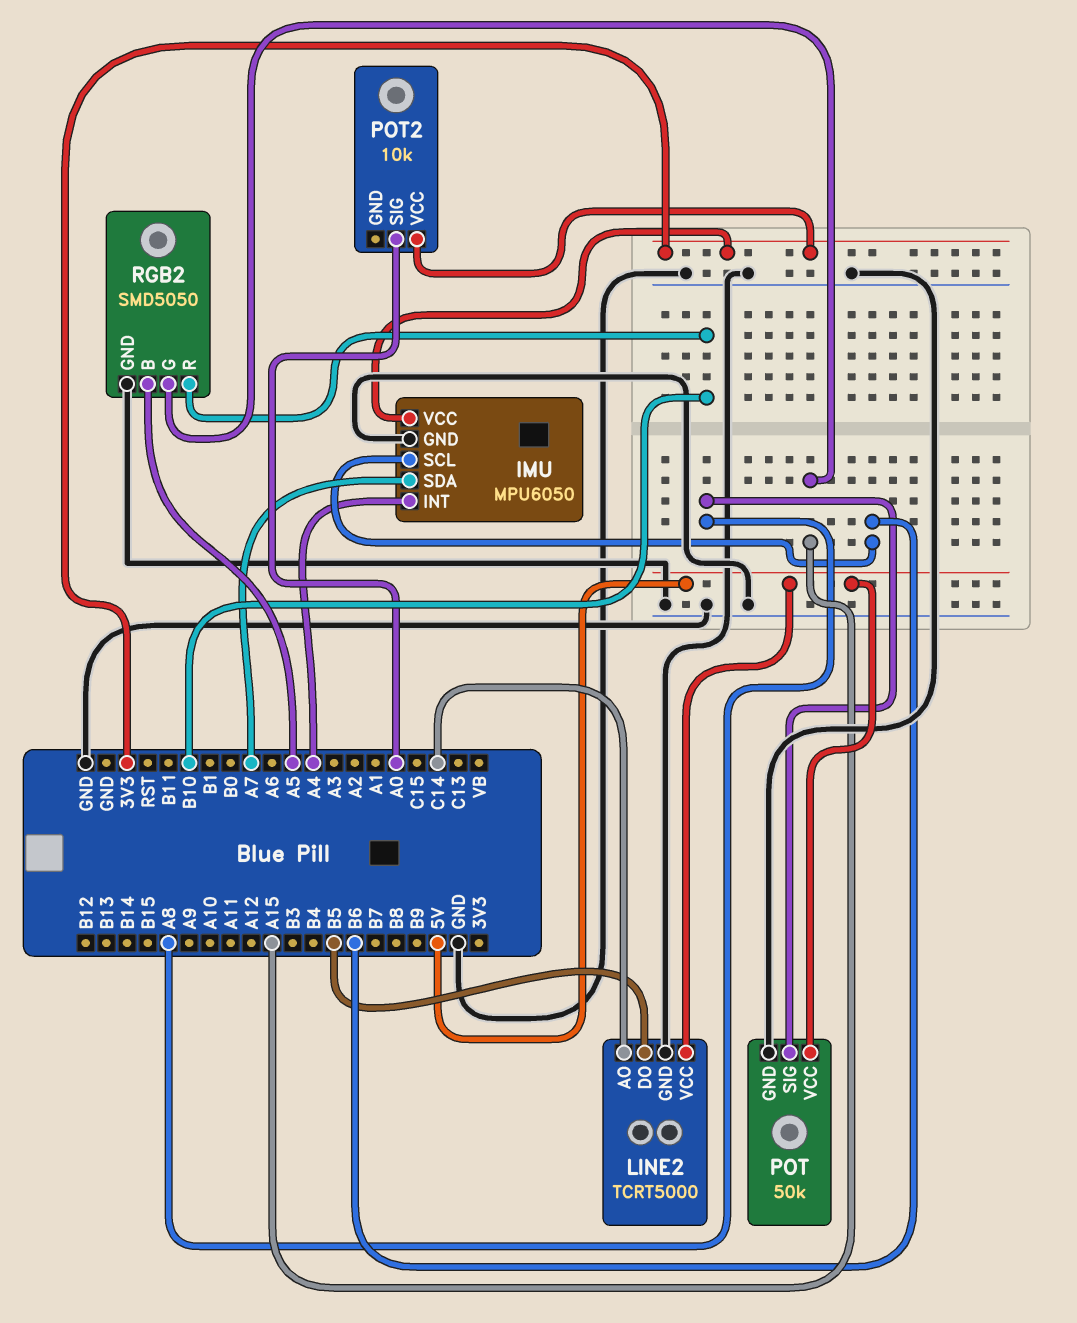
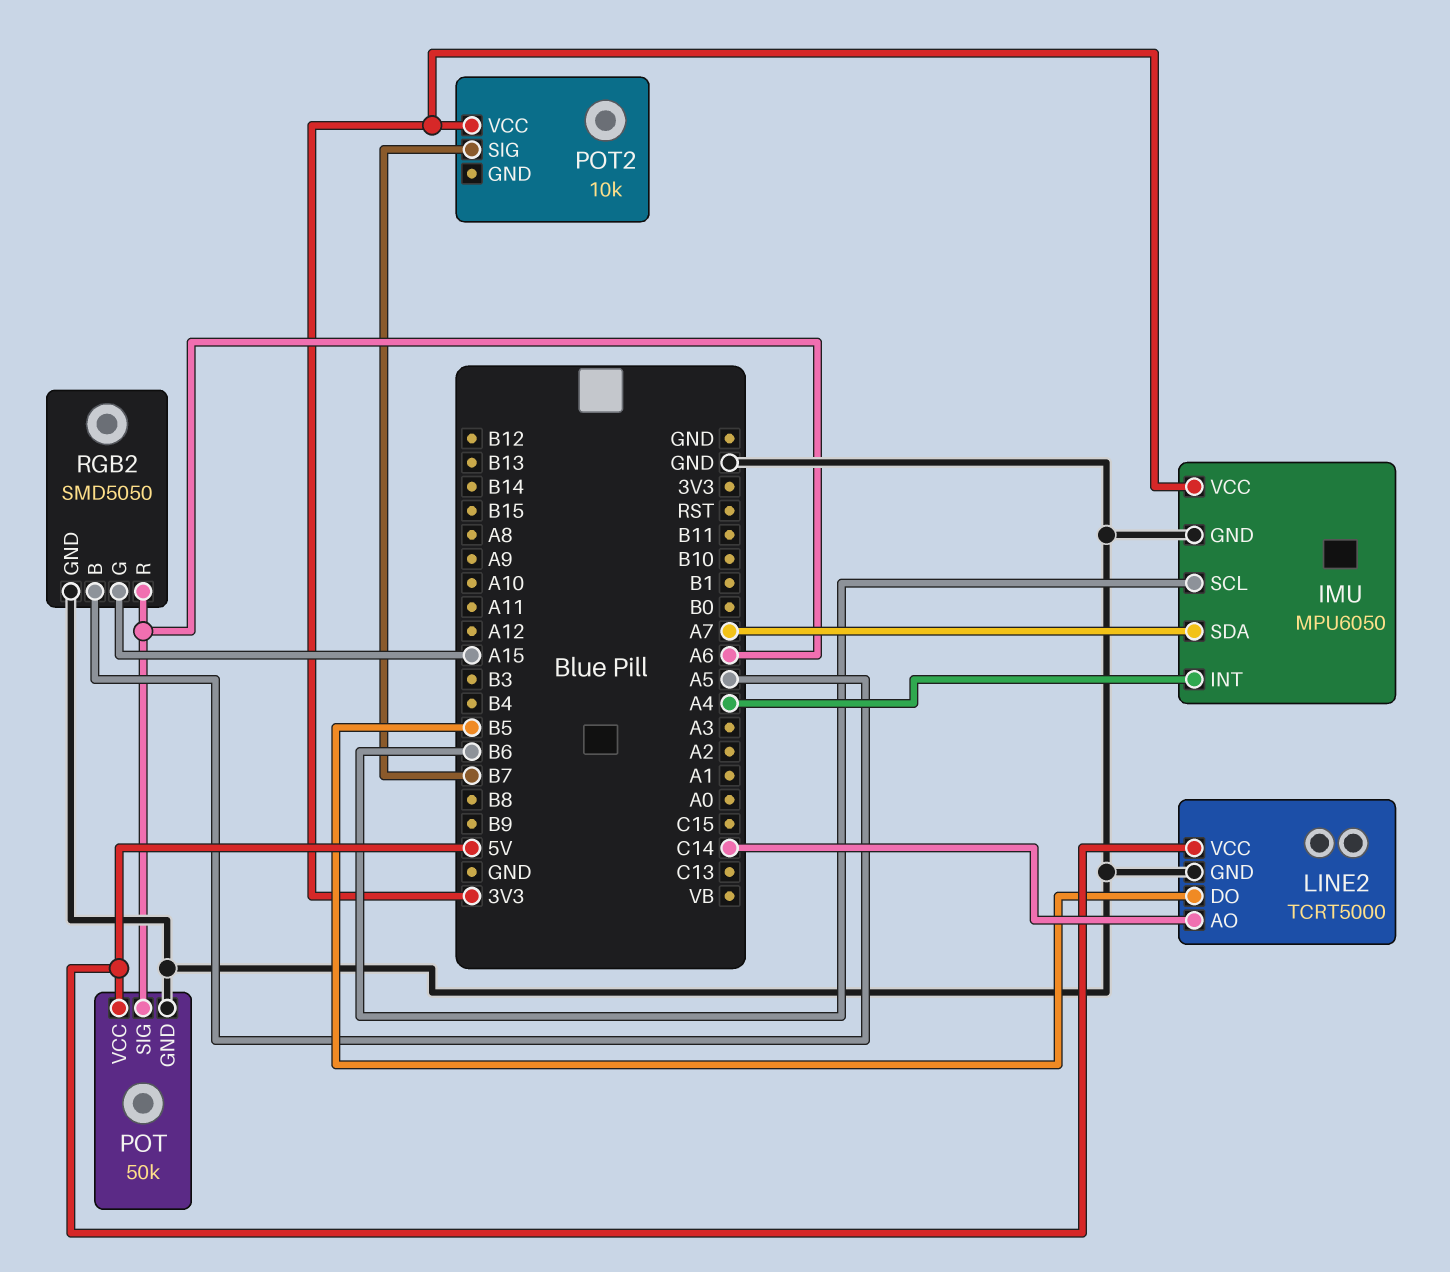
POT pin SIG: A8 -> A6
POT2 pin SIG: A0 -> B7
RGB2 pin R: B10 -> A6

